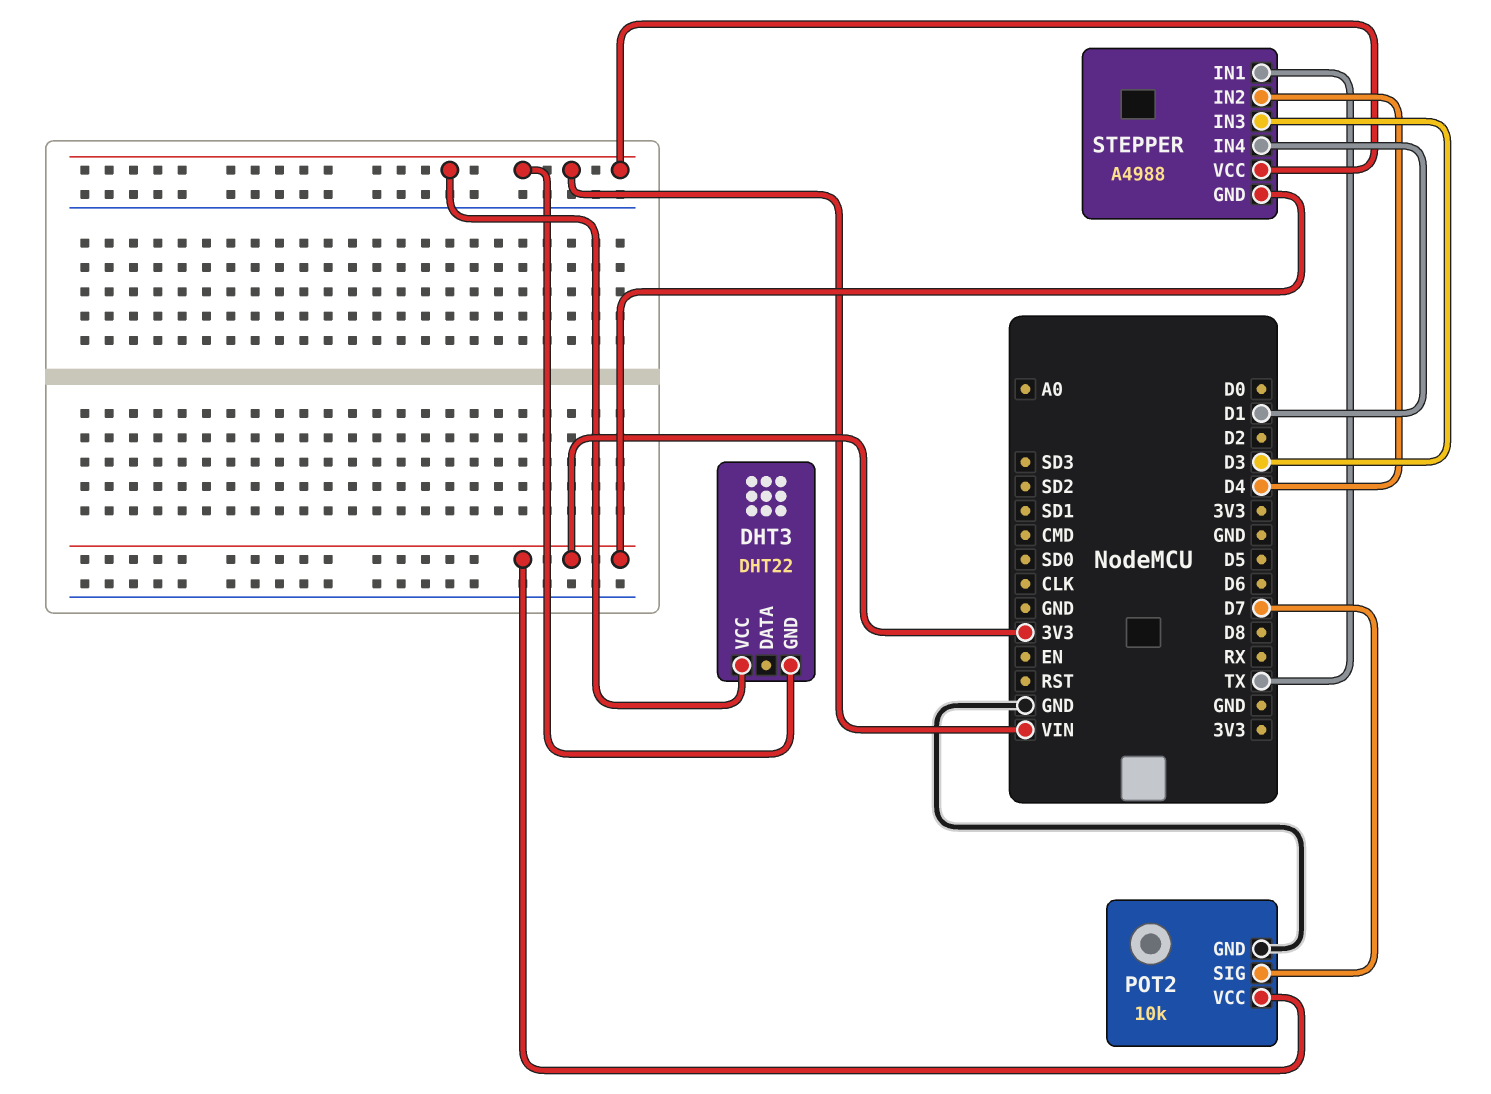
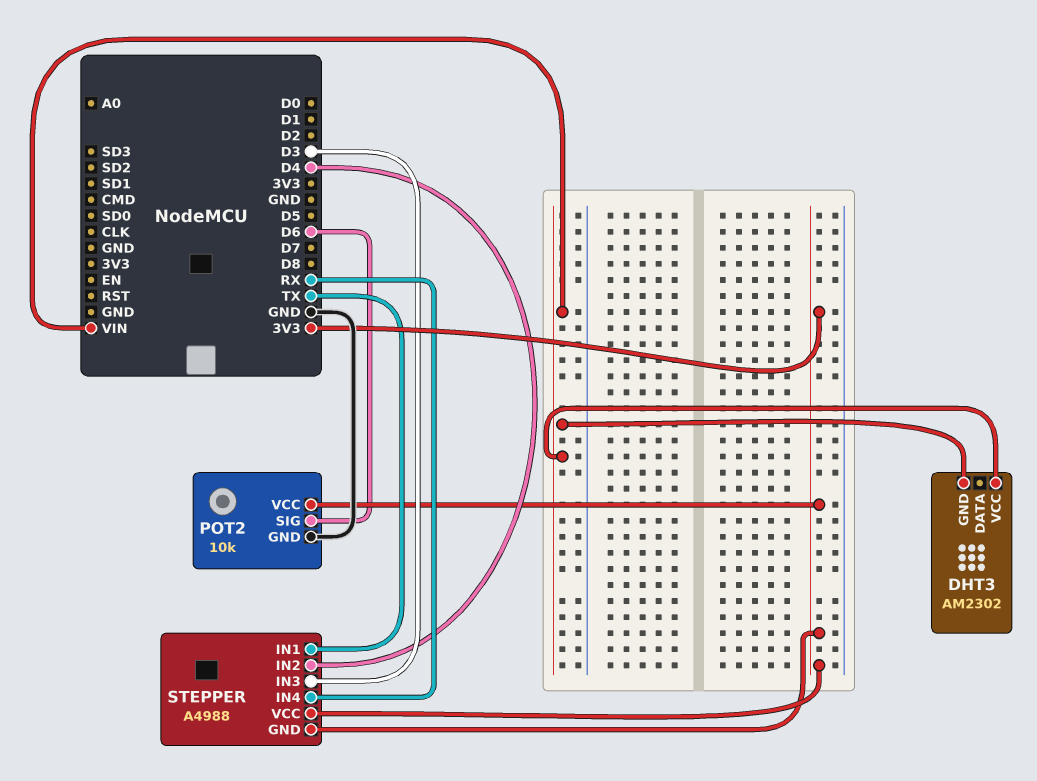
DHT3: DHT22 -> AM2302
POT2 pin SIG: D7 -> D6
STEPPER pin IN4: D1 -> RX
STEPPER pin VCC: VIN -> 3V3

